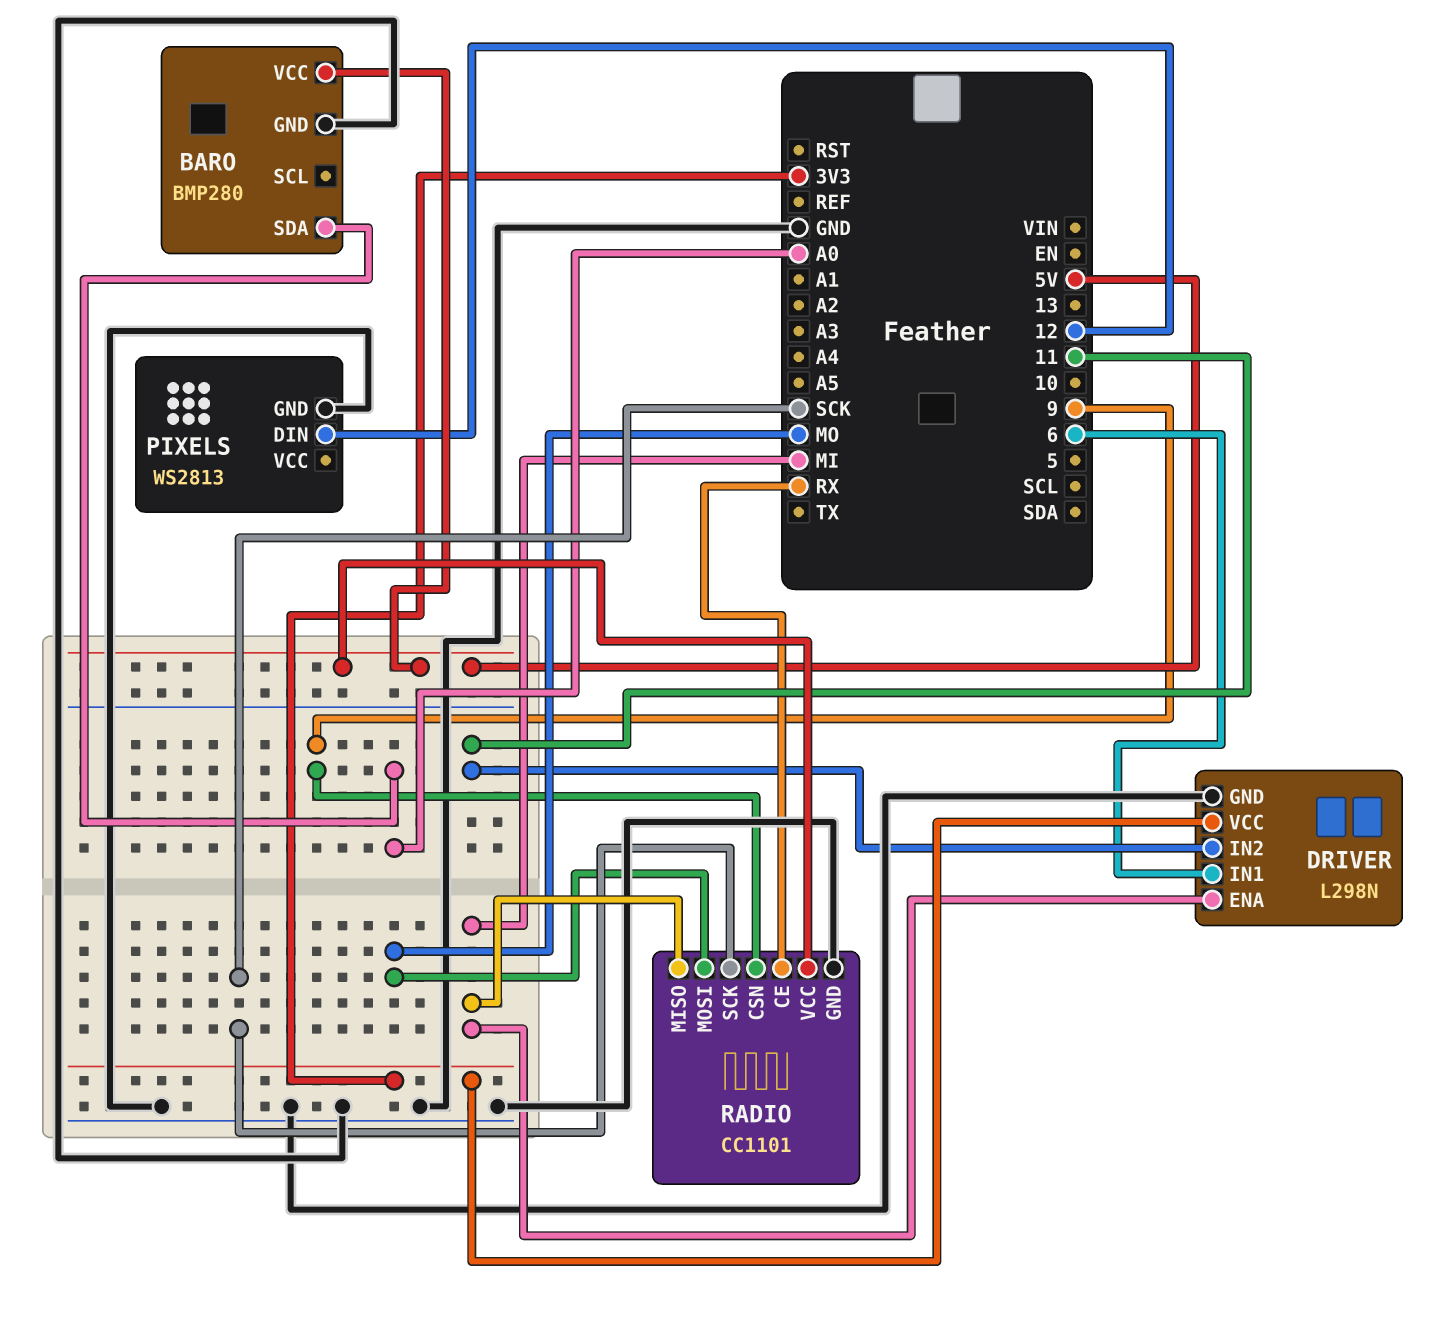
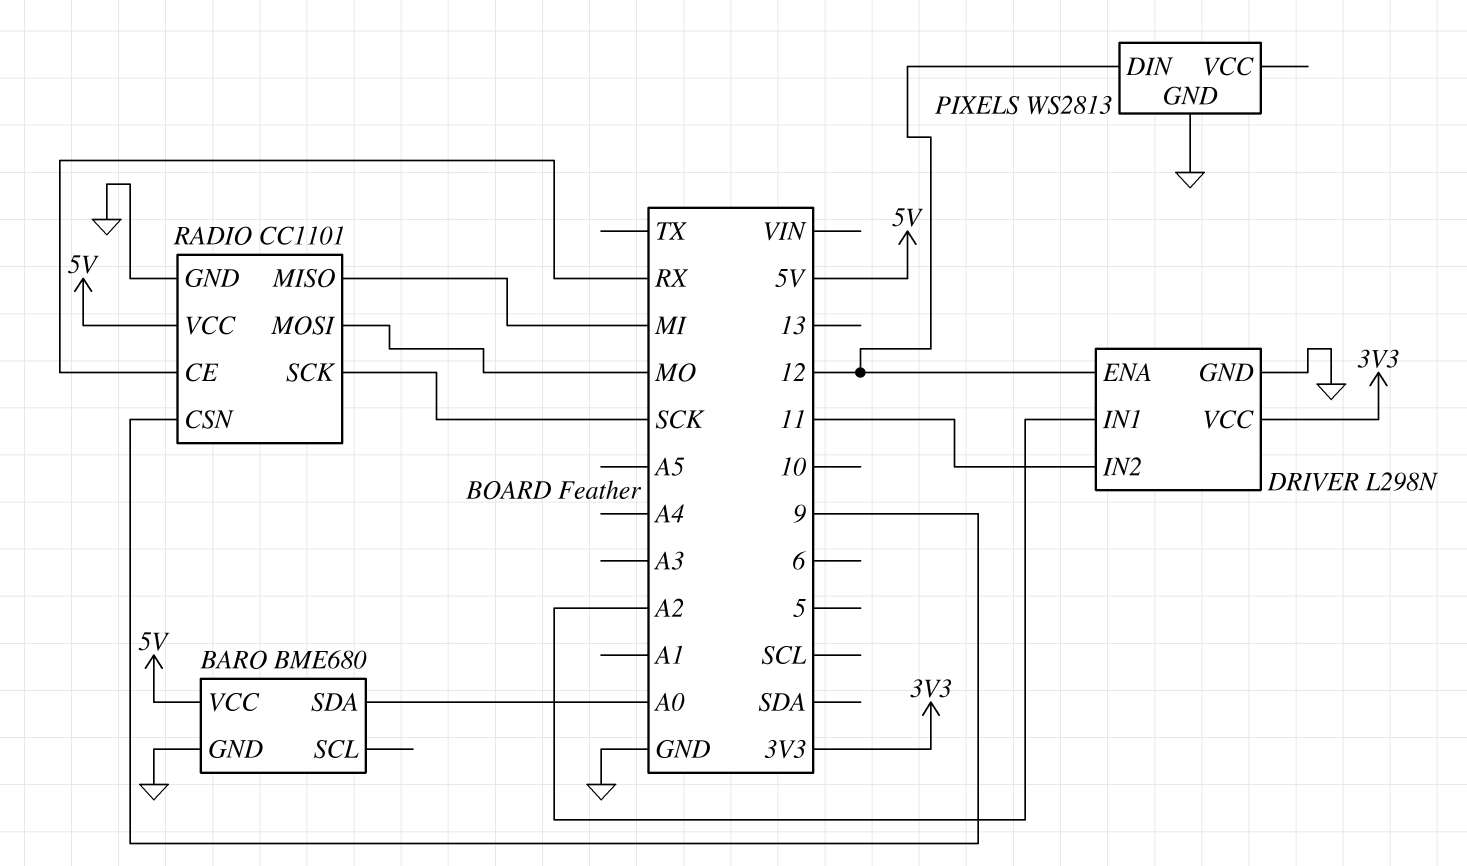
BARO: BMP280 -> BME680
DRIVER pin ENA: MI -> 12
DRIVER pin IN1: 6 -> A2

